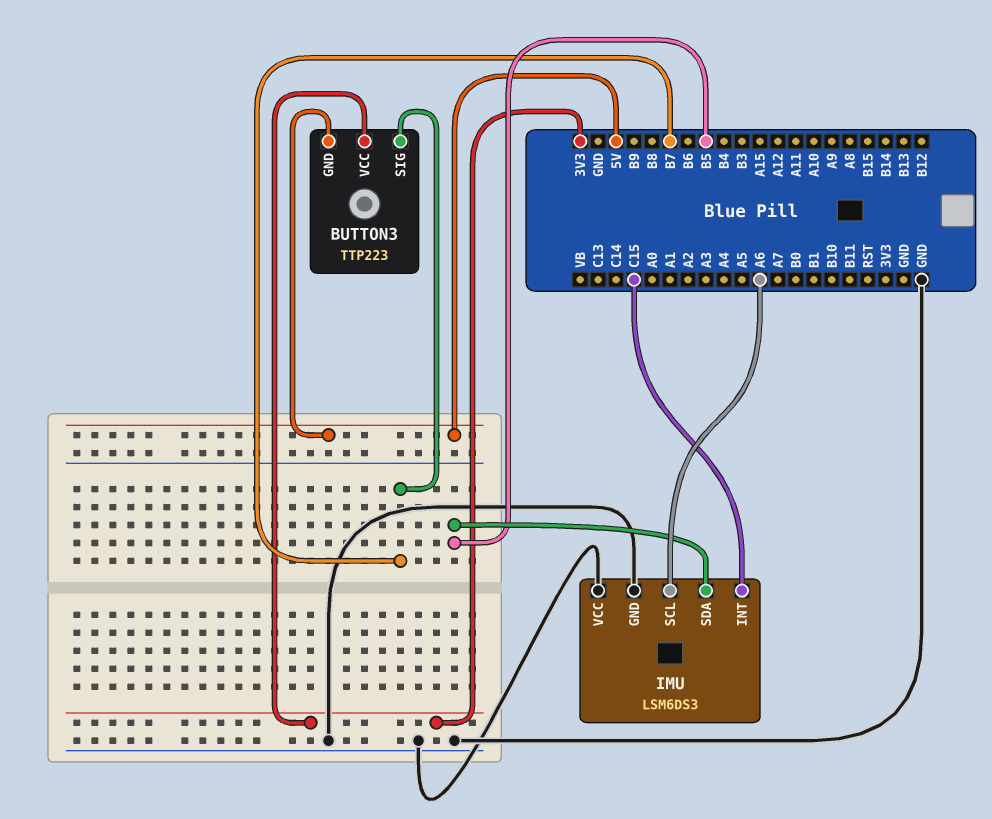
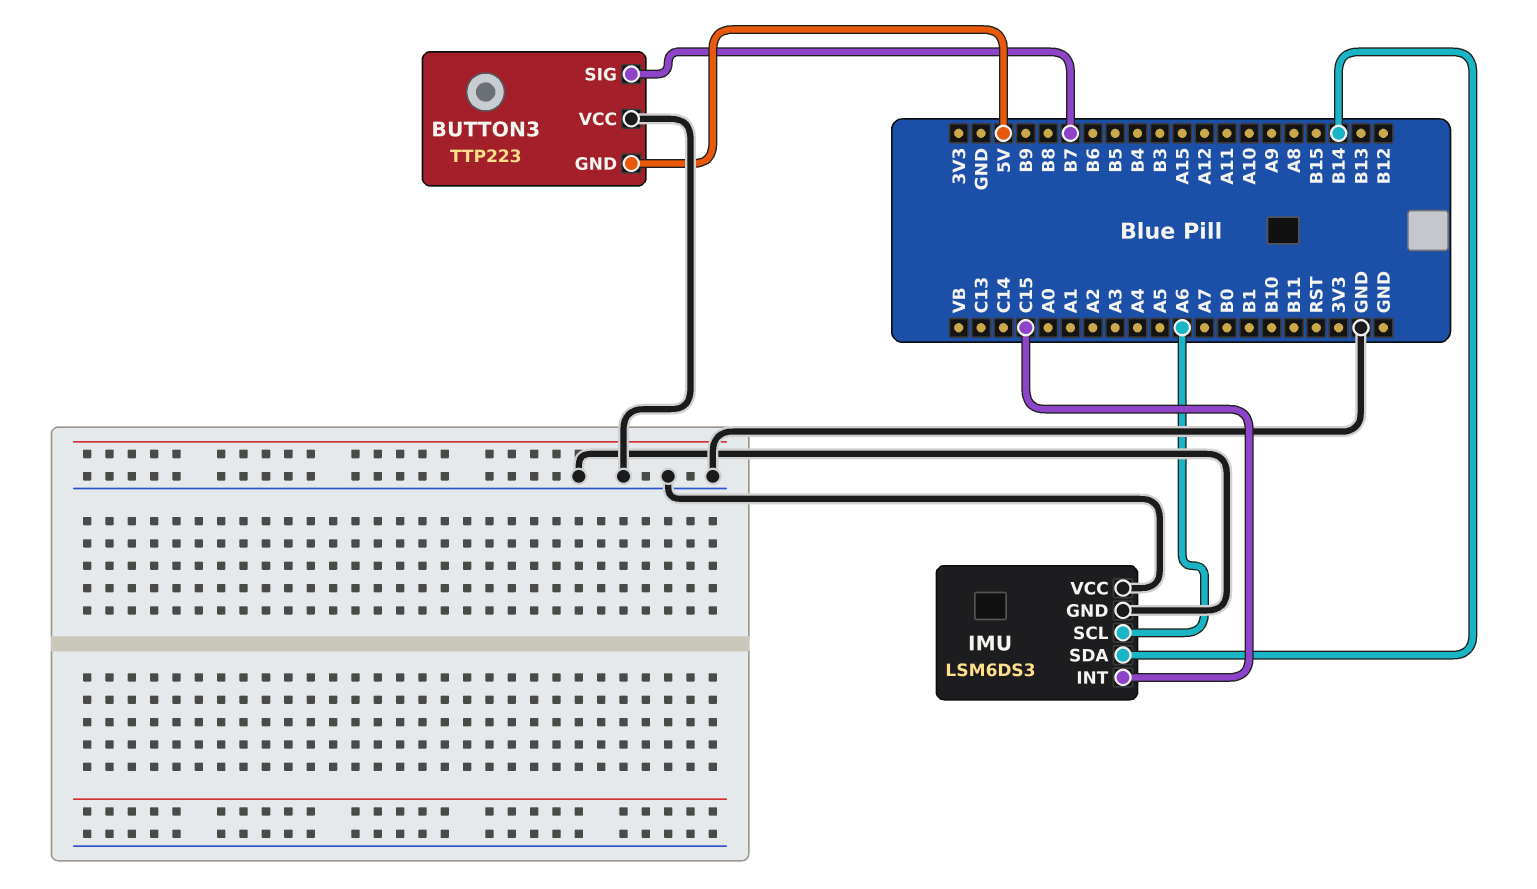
BUTTON3 pin VCC: 3V3 -> GND
IMU pin SDA: B5 -> B14

